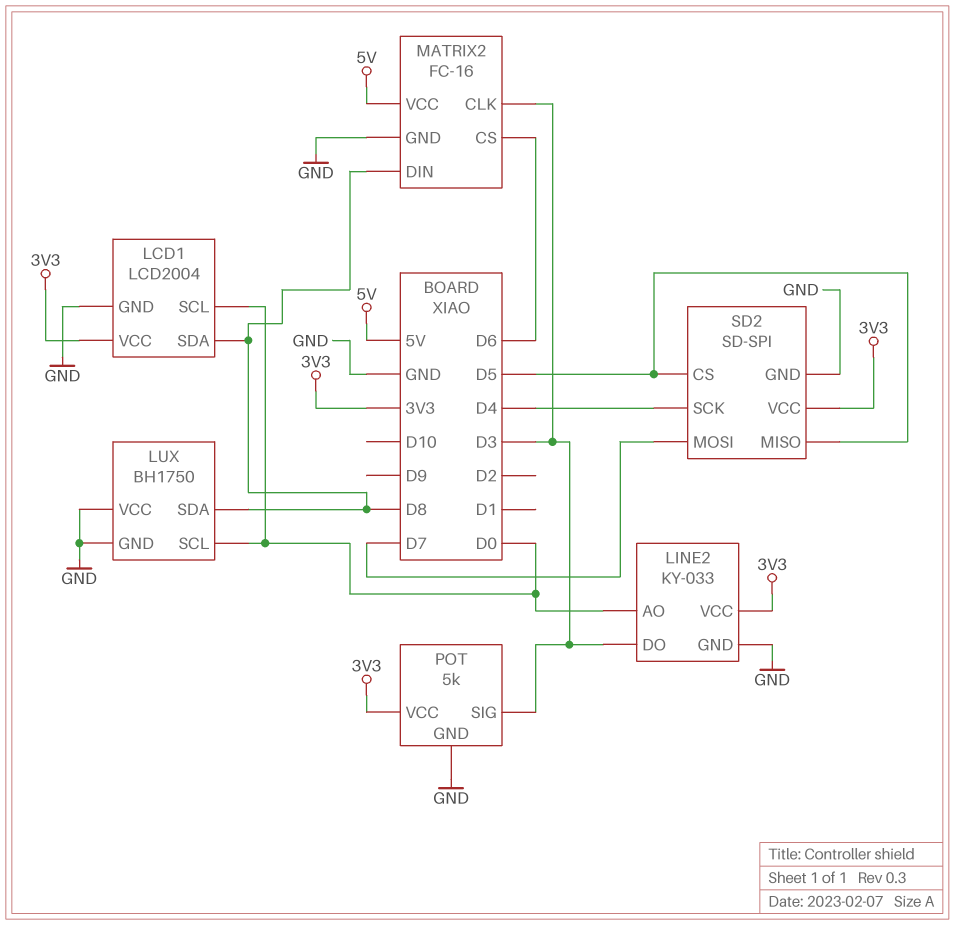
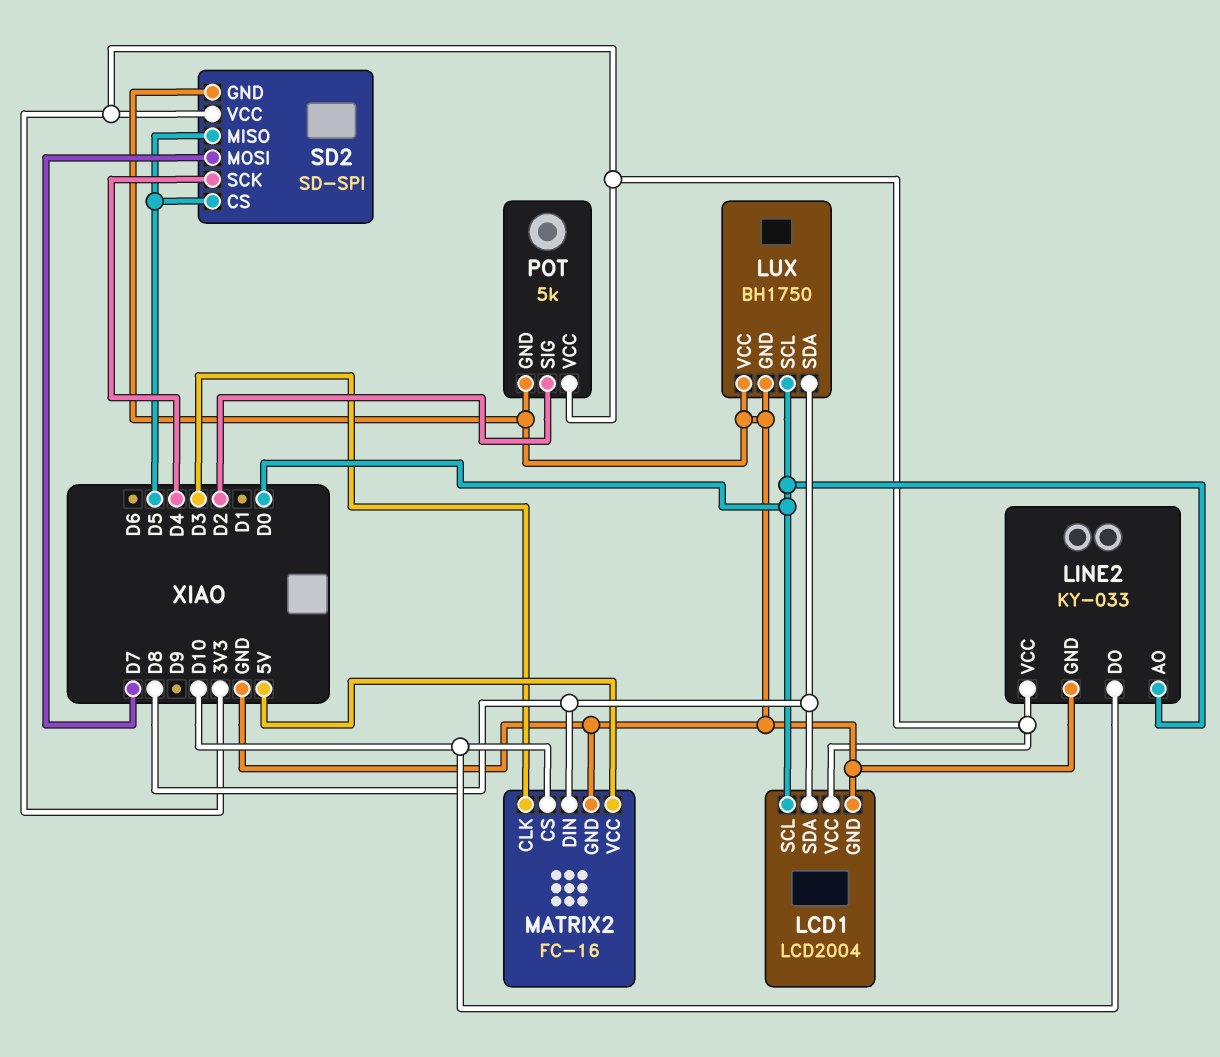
LINE2 pin DO: D3 -> D10
MATRIX2 pin CS: D6 -> D10
POT pin SIG: D3 -> D2

